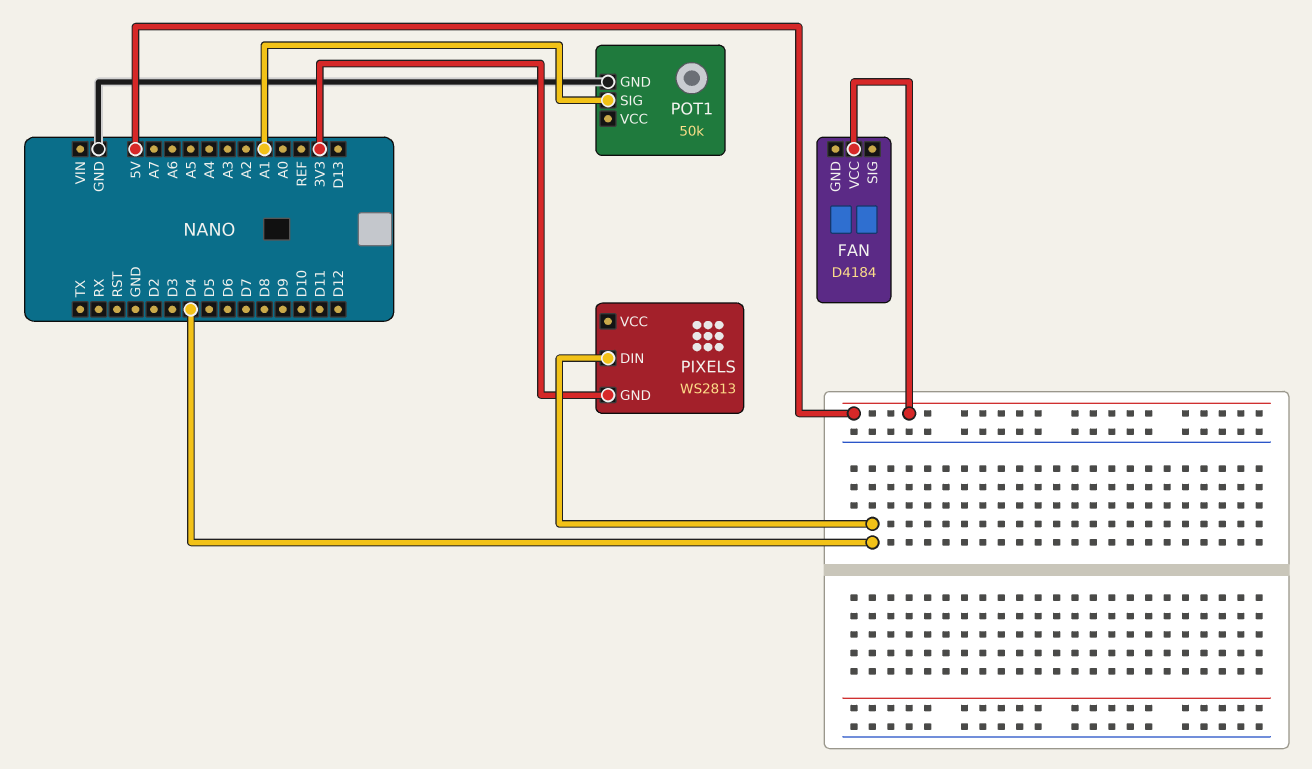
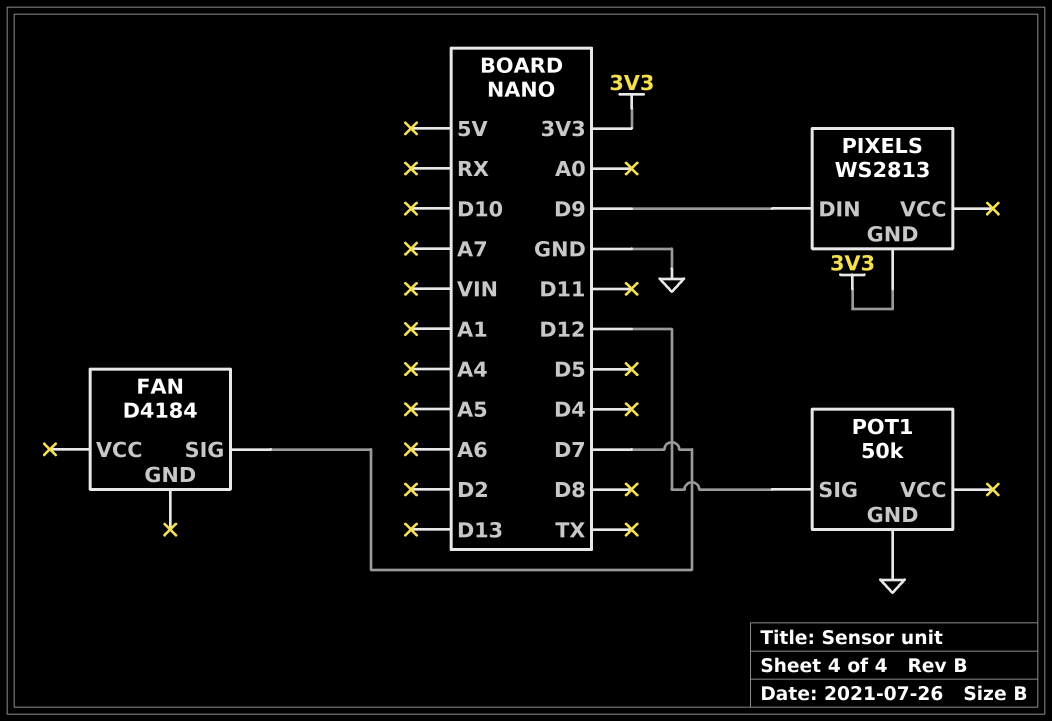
FAN pin SIG: none -> D7
FAN pin VCC: 5V -> none
PIXELS pin DIN: D4 -> D9
POT1 pin SIG: A1 -> D12

